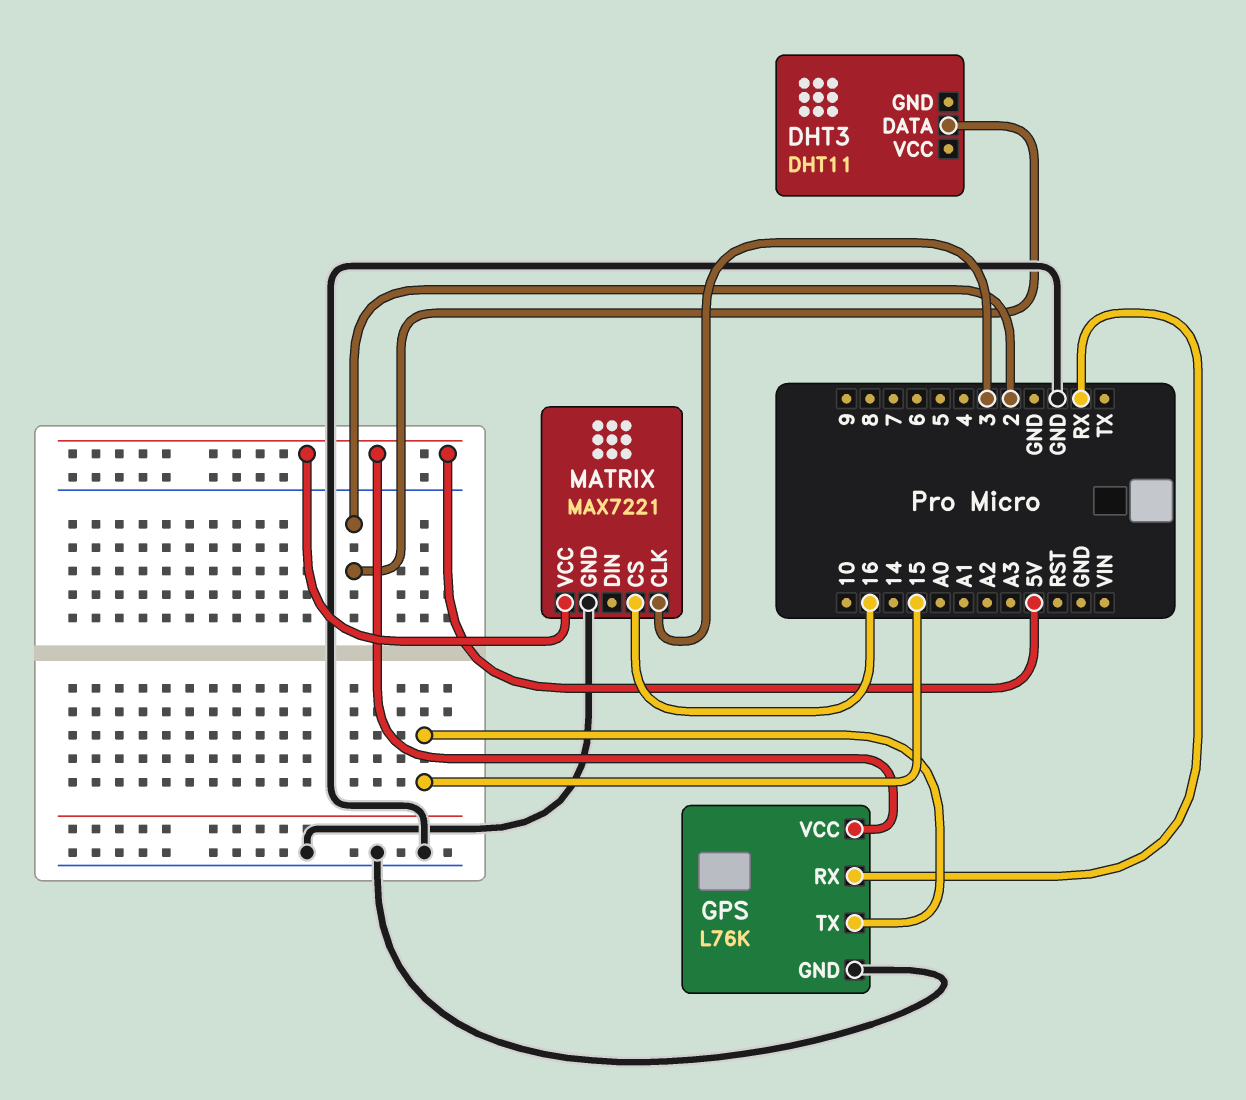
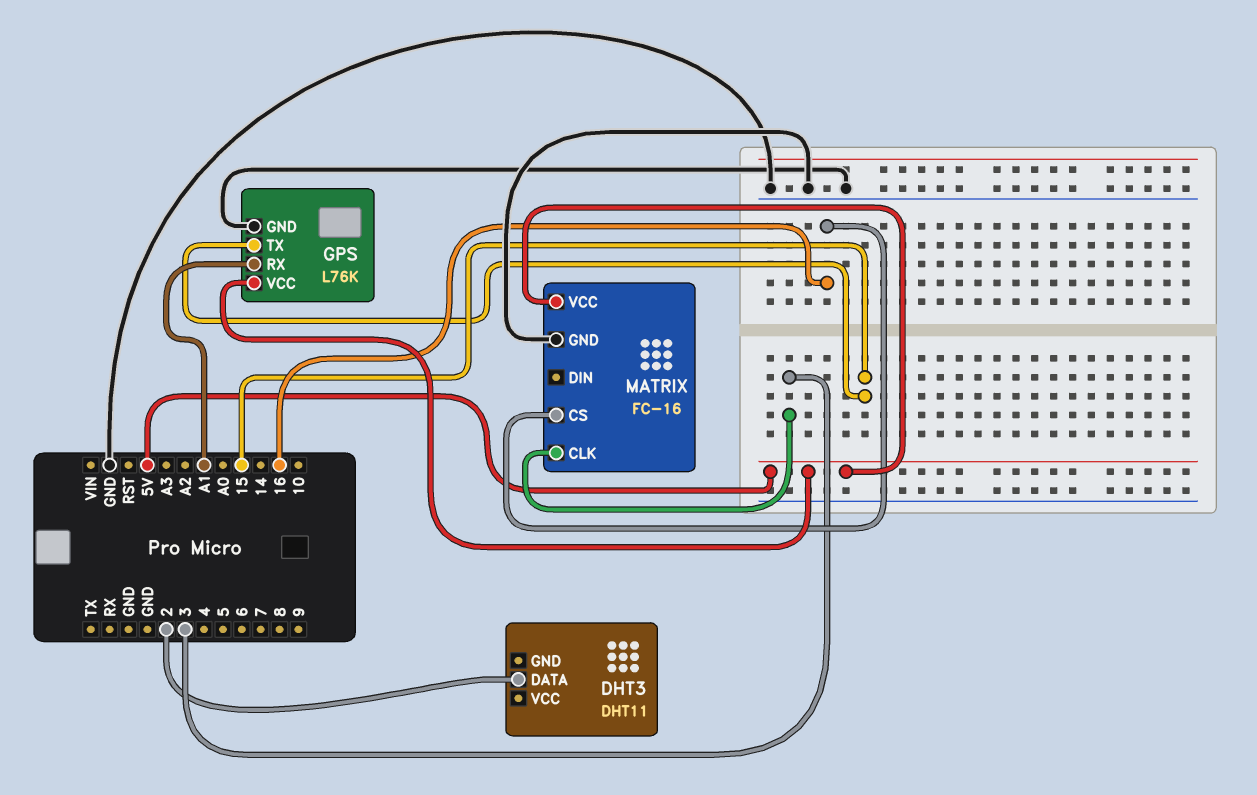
GPS pin RX: RX -> A1
MATRIX: MAX7221 -> FC-16

